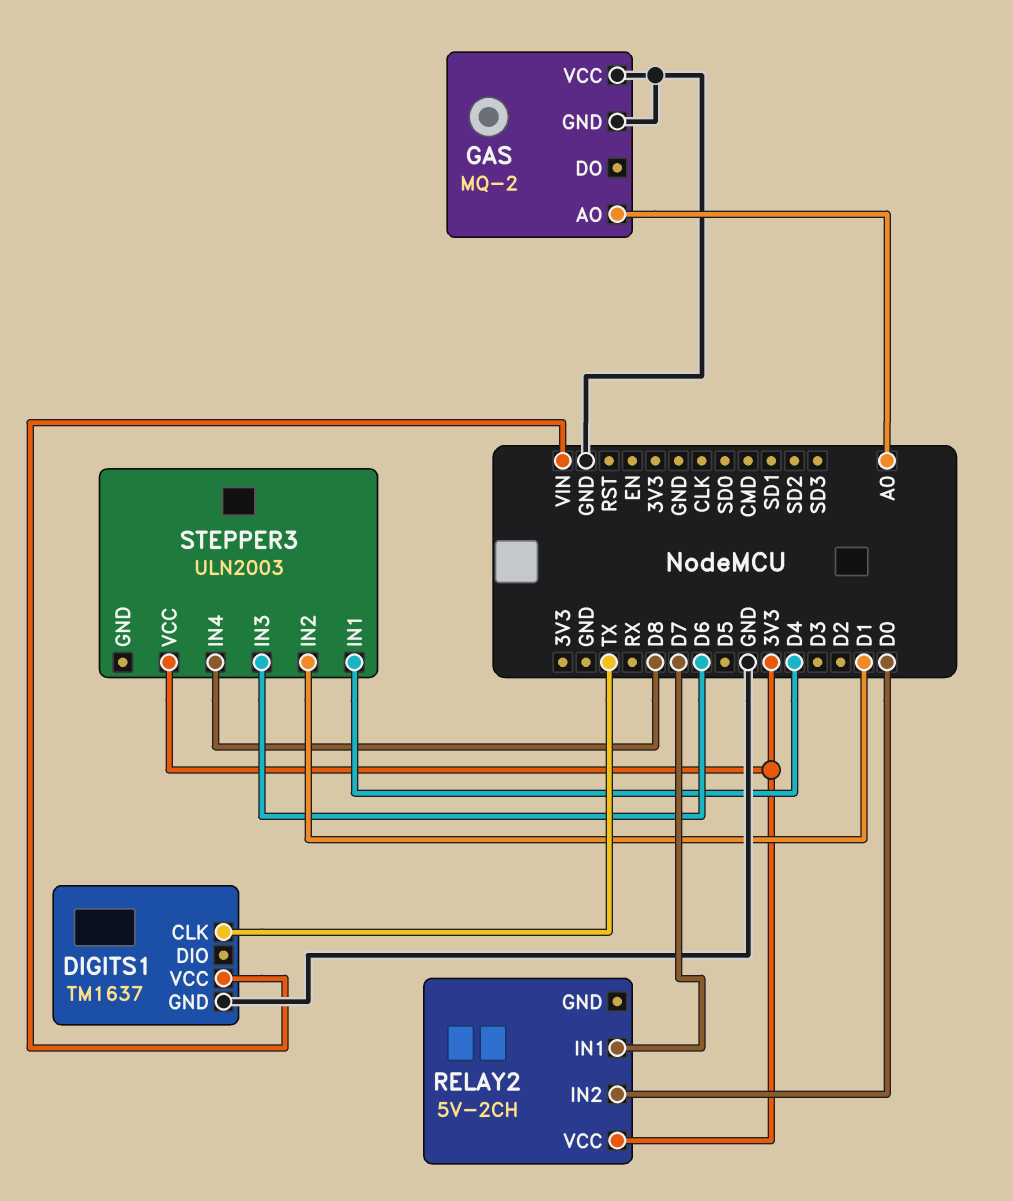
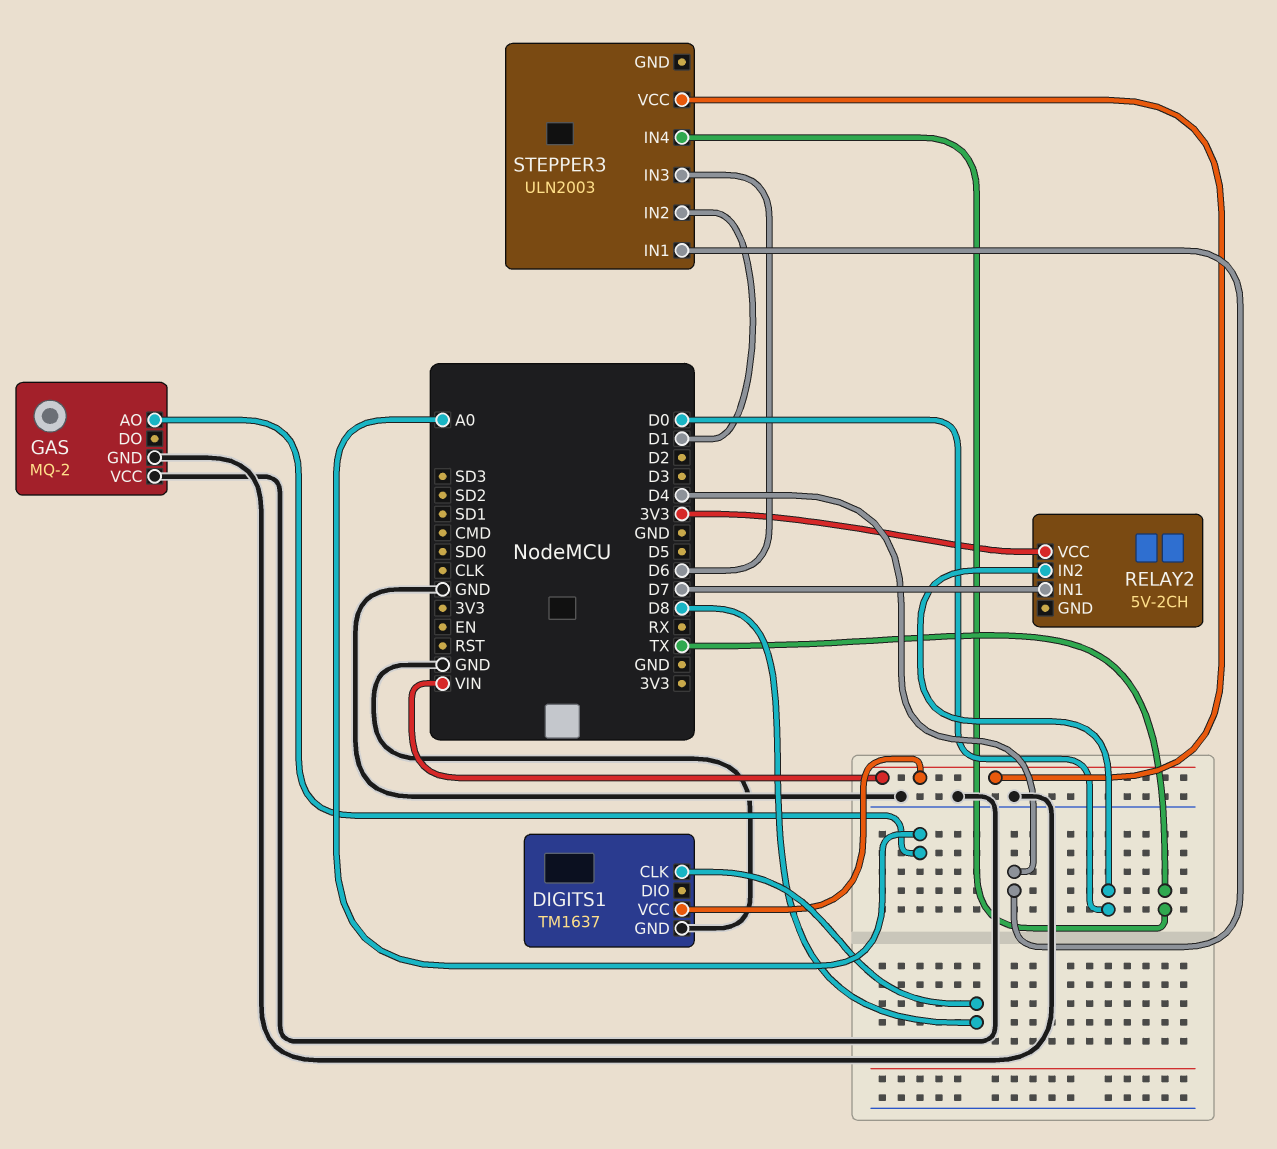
DIGITS1 pin CLK: TX -> D8
STEPPER3 pin IN4: D8 -> TX
STEPPER3 pin VCC: 3V3 -> VIN

